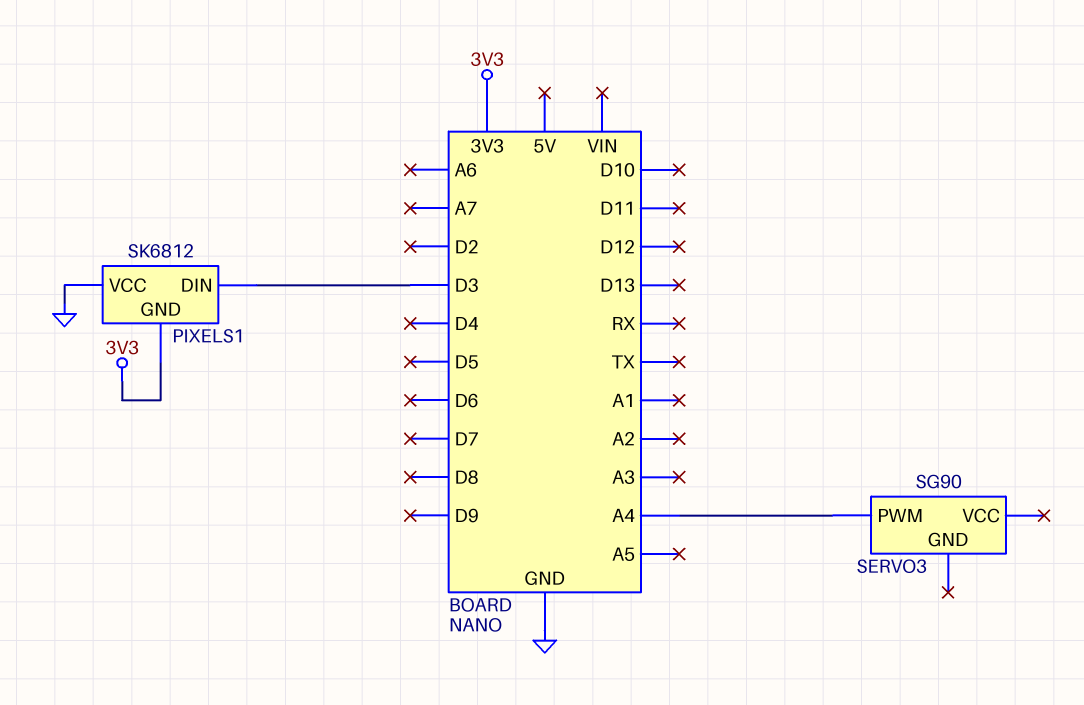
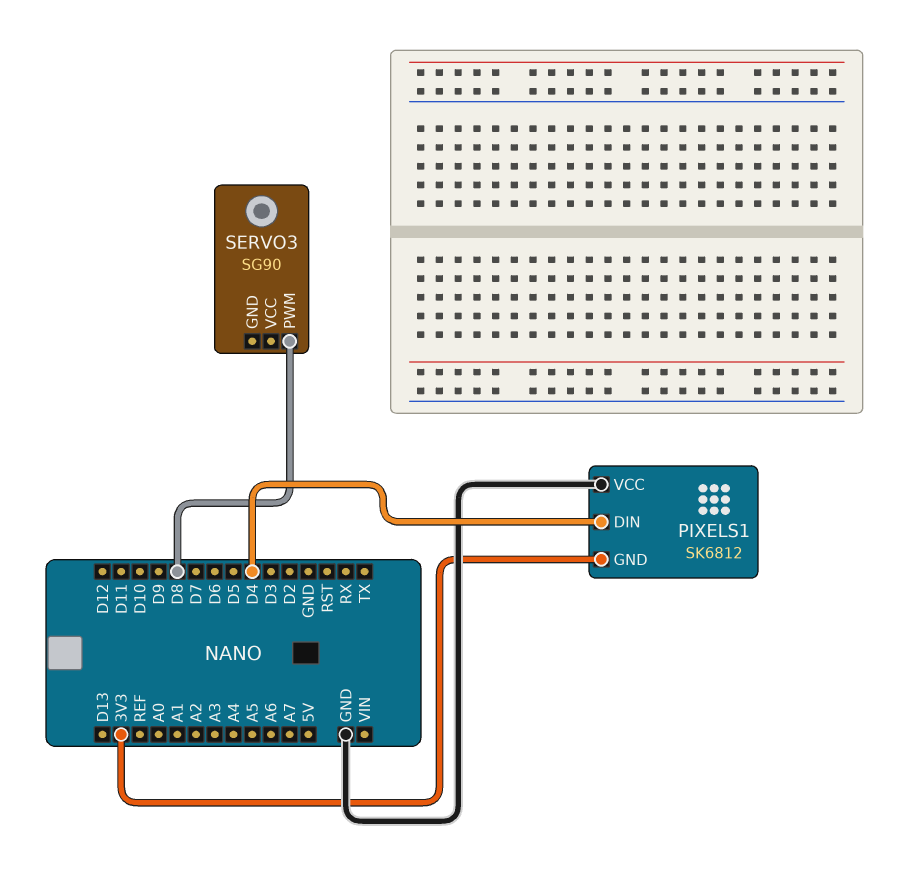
PIXELS1 pin DIN: D3 -> D4
SERVO3 pin PWM: A4 -> D8

